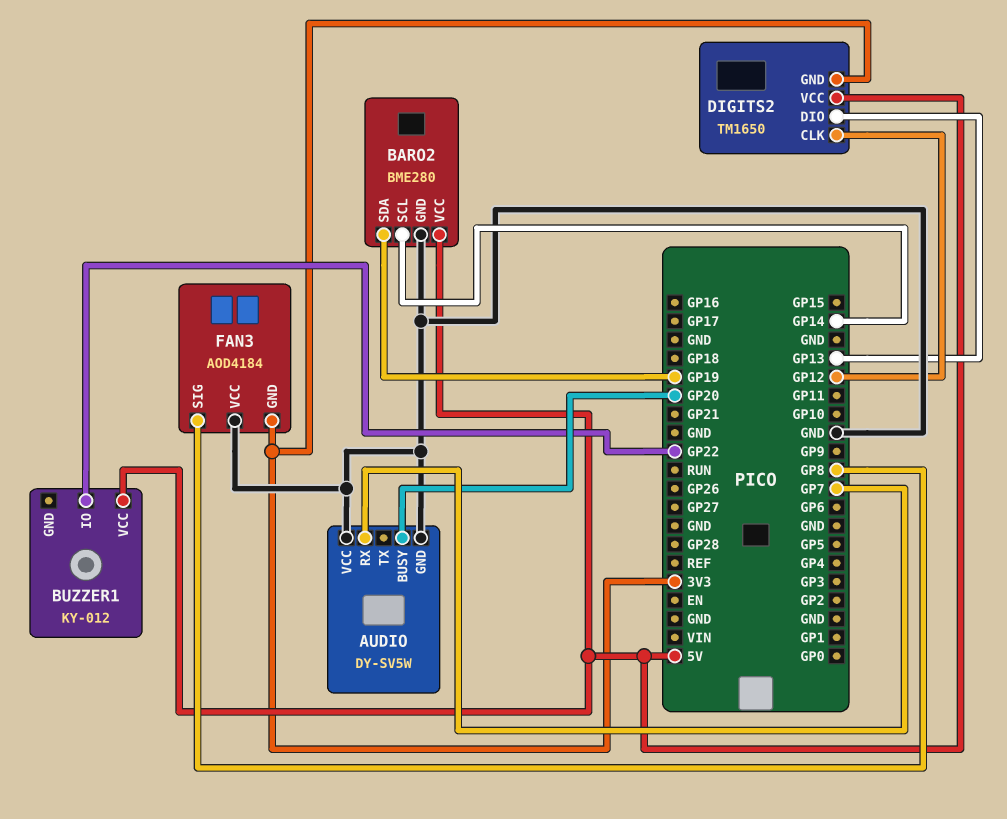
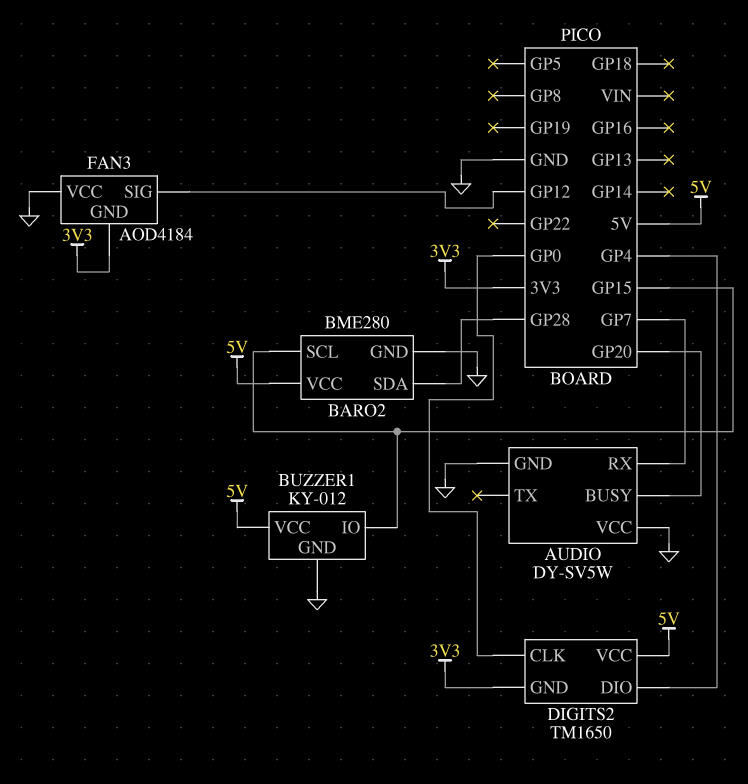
BARO2 pin SCL: GP14 -> GP15
BARO2 pin SDA: GP19 -> GP28
BUZZER1 pin GND: none -> GND
BUZZER1 pin IO: GP22 -> GP15
DIGITS2 pin CLK: GP12 -> GP0
DIGITS2 pin DIO: GP13 -> GP4
FAN3 pin SIG: GP8 -> GP12

